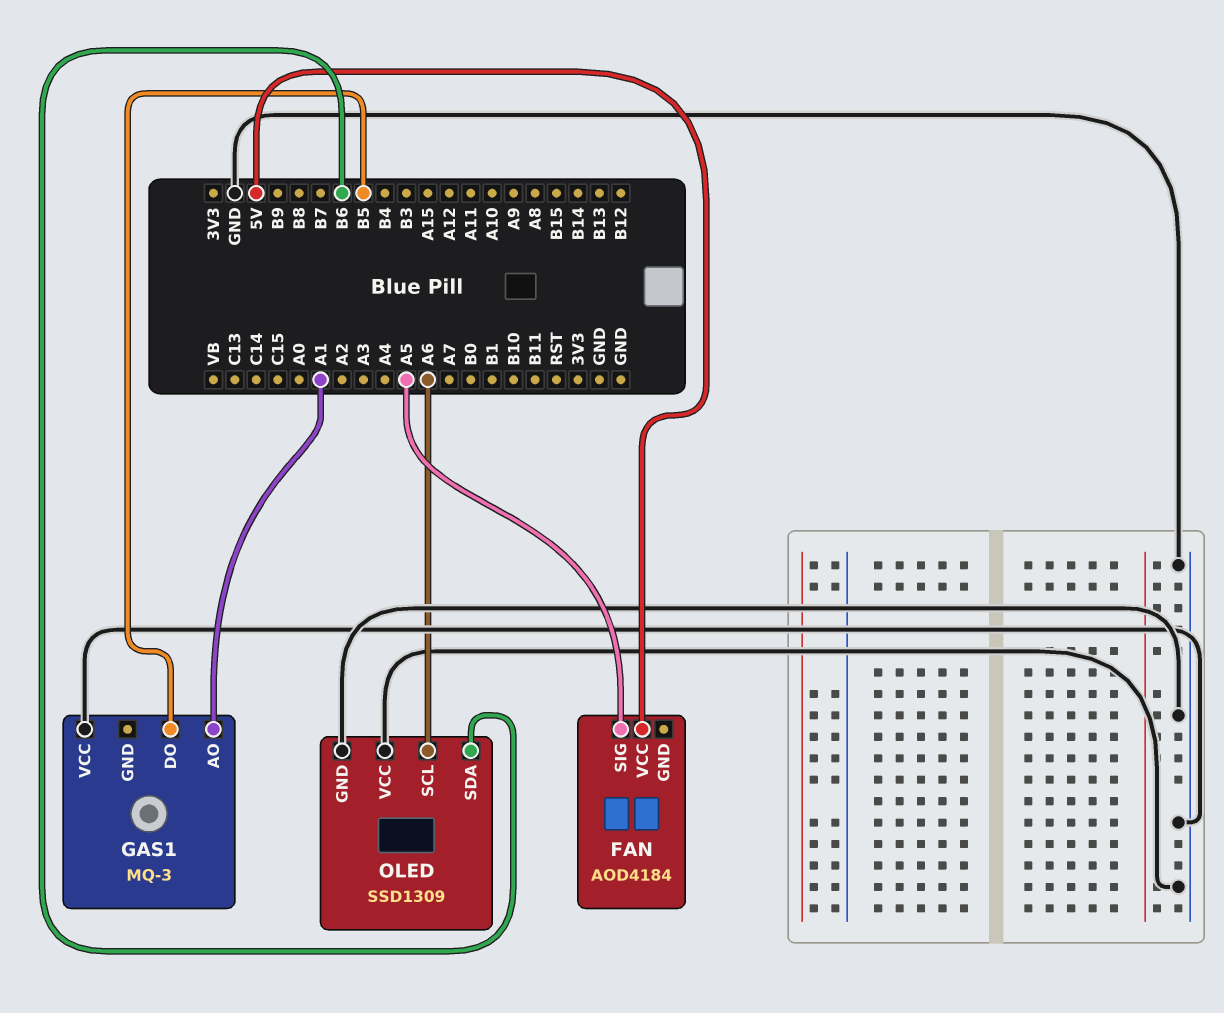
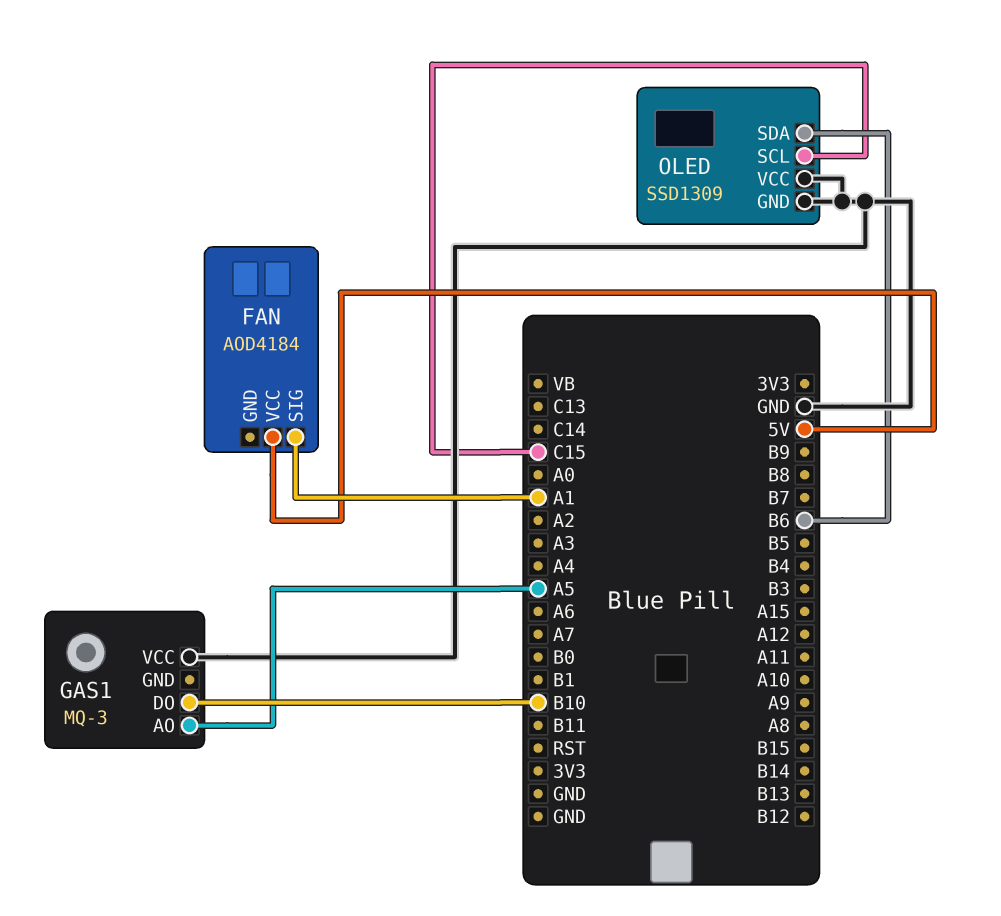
FAN pin SIG: A5 -> A1
GAS1 pin AO: A1 -> A5
GAS1 pin DO: B5 -> B10
OLED pin SCL: A6 -> C15

